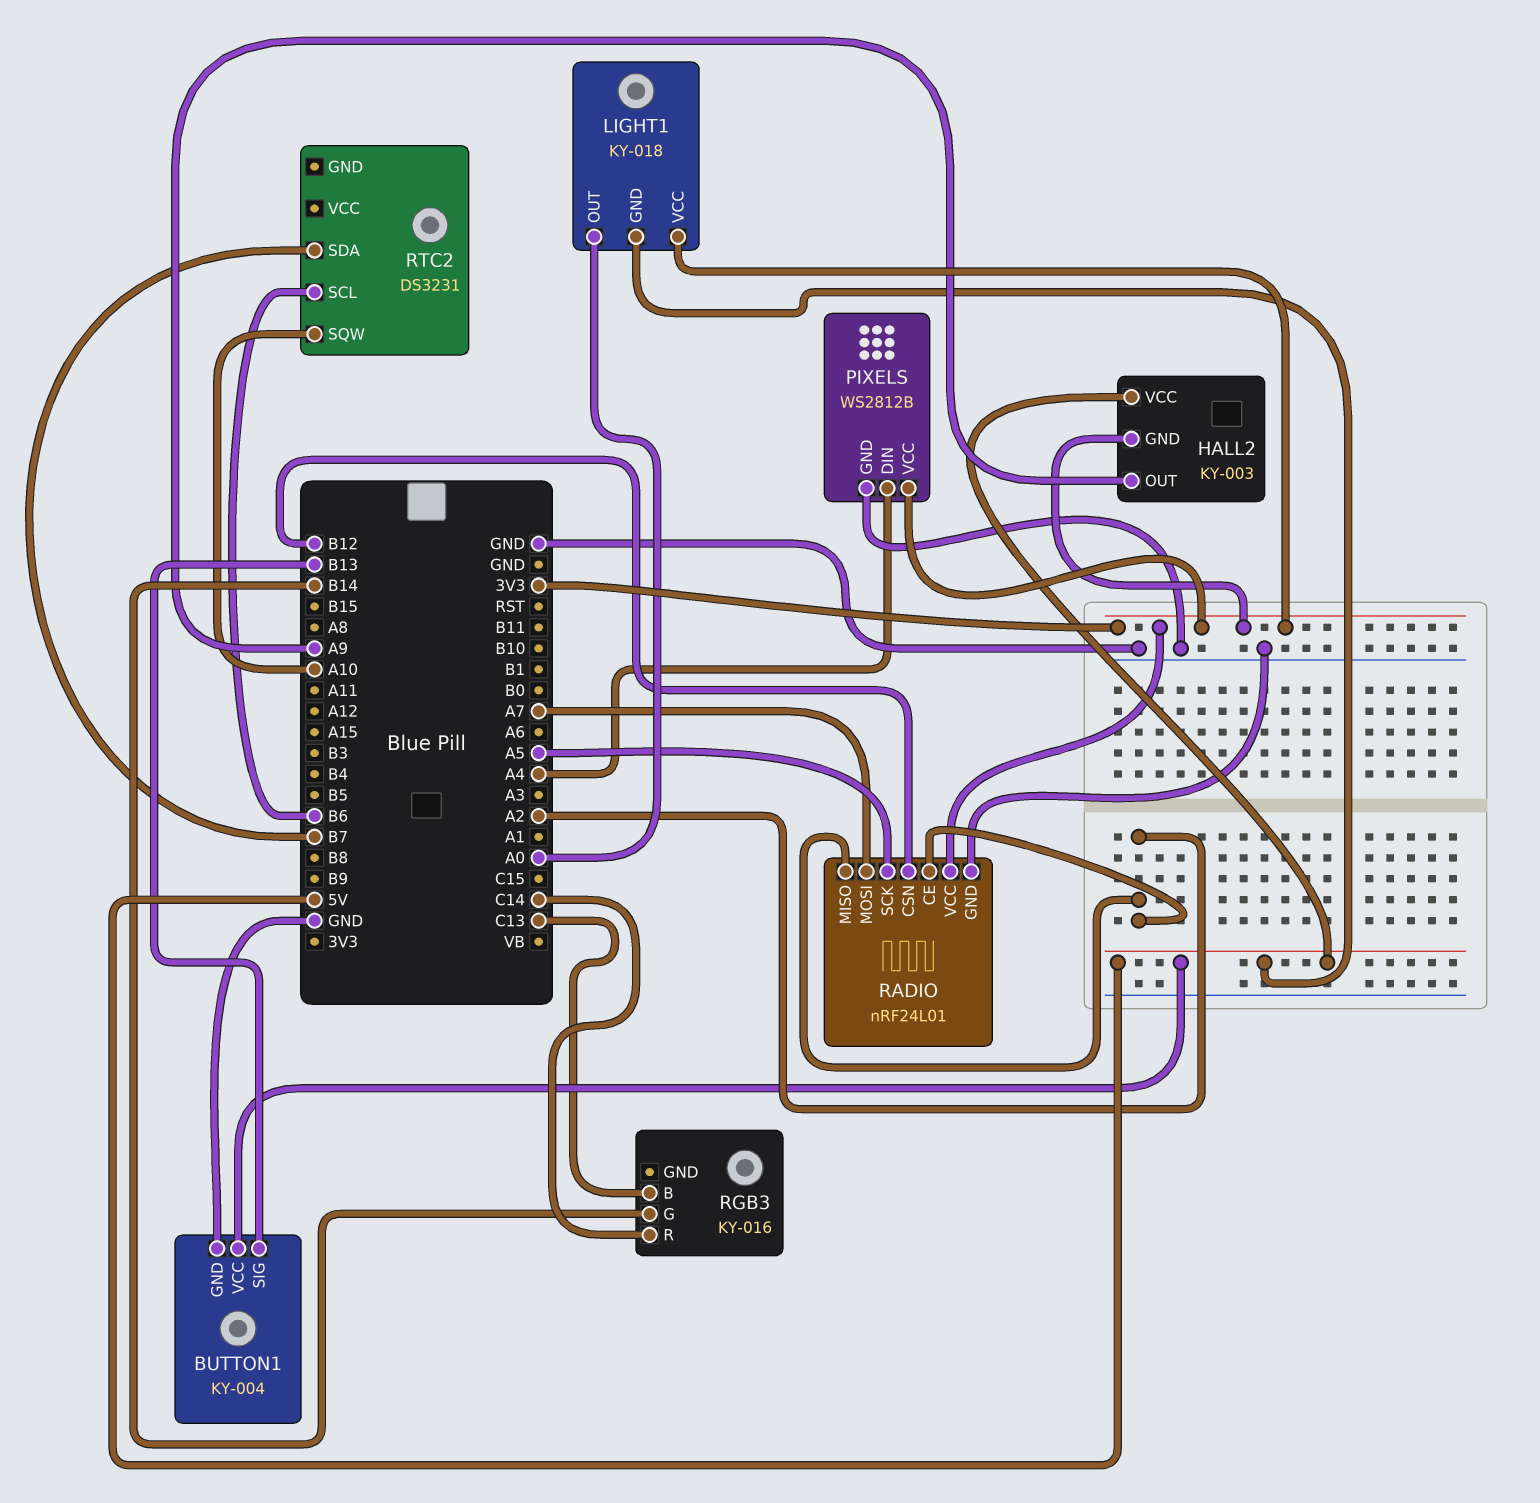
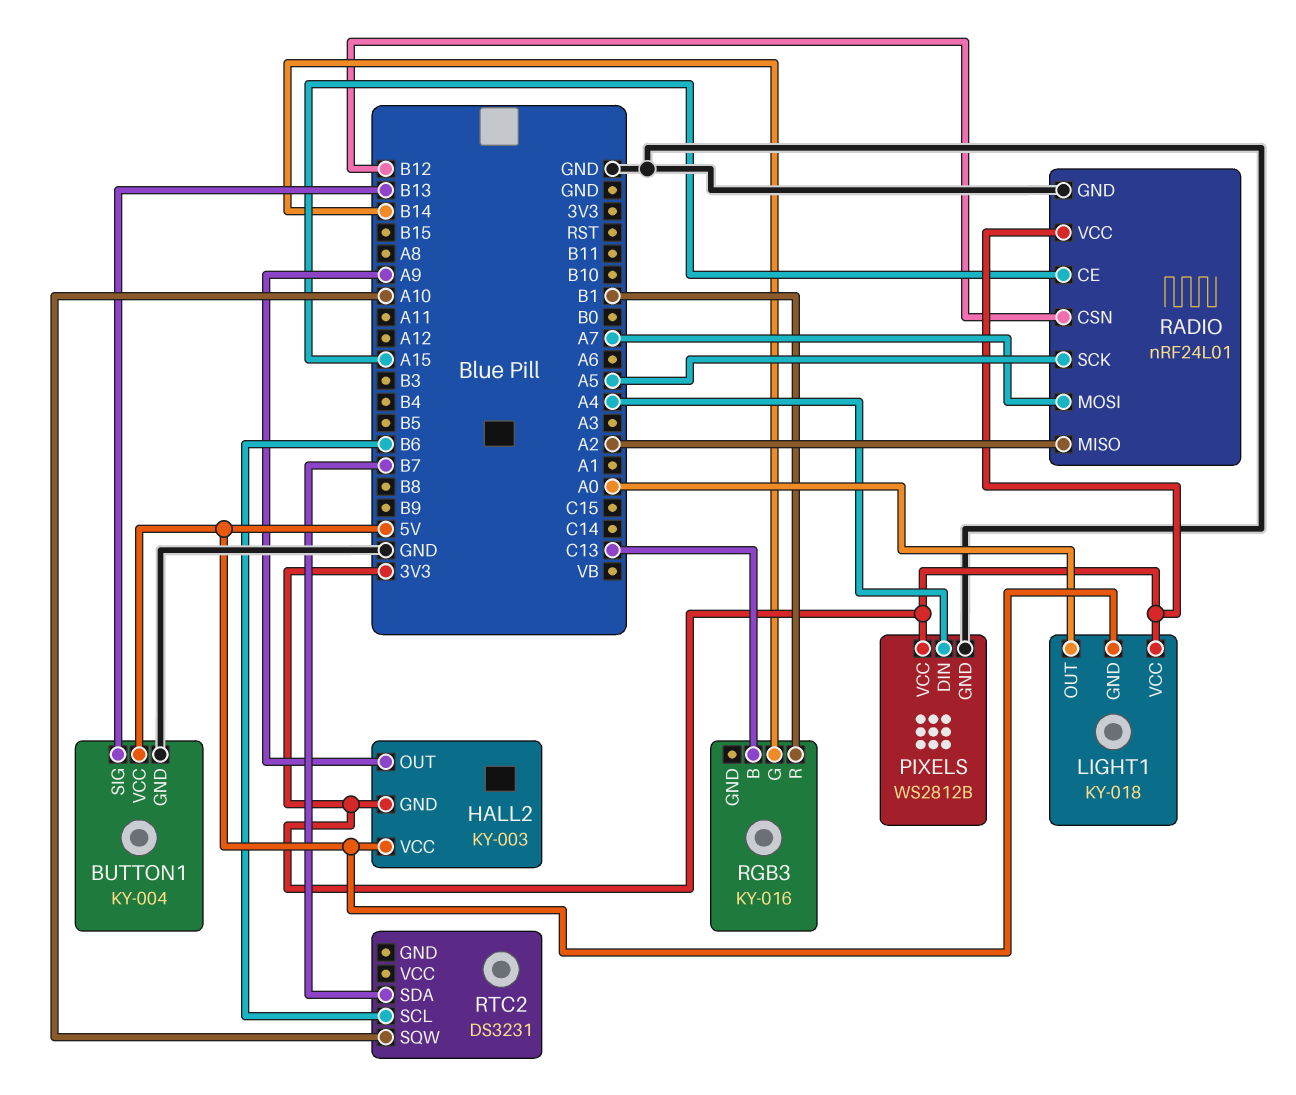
RADIO pin CE: A2 -> A15
RGB3 pin R: C14 -> B1

